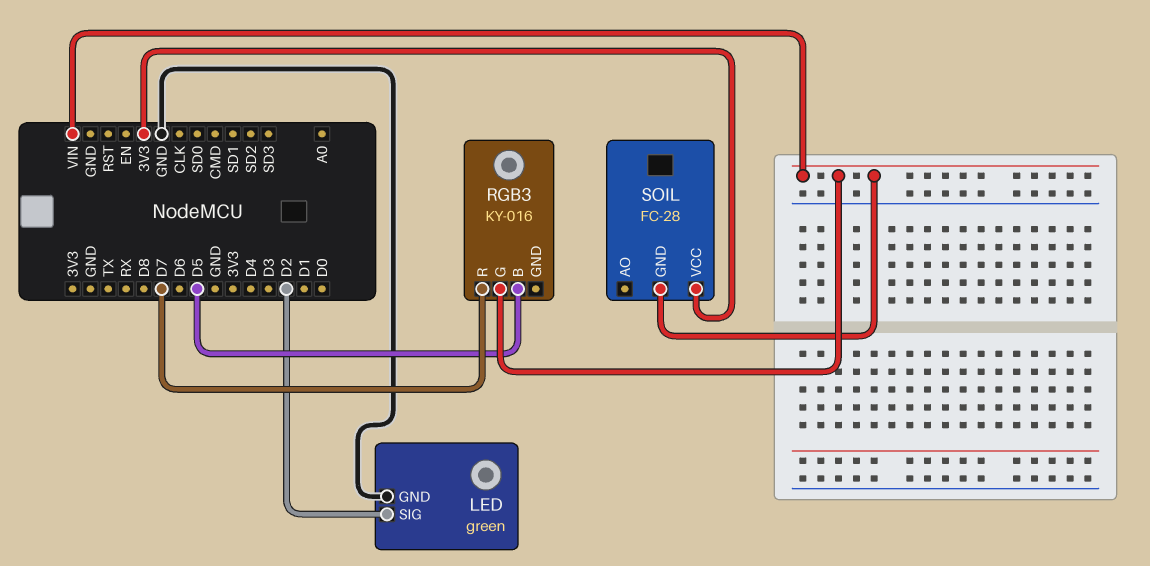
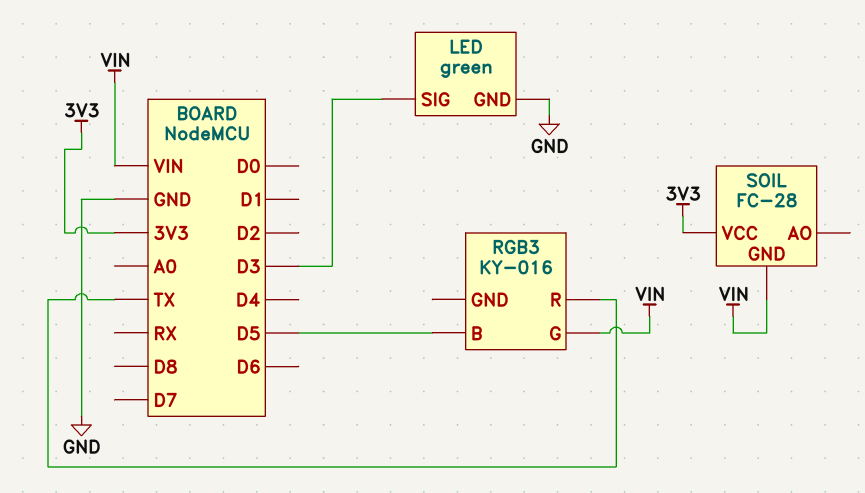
LED pin SIG: D2 -> D3
RGB3 pin R: D7 -> TX

